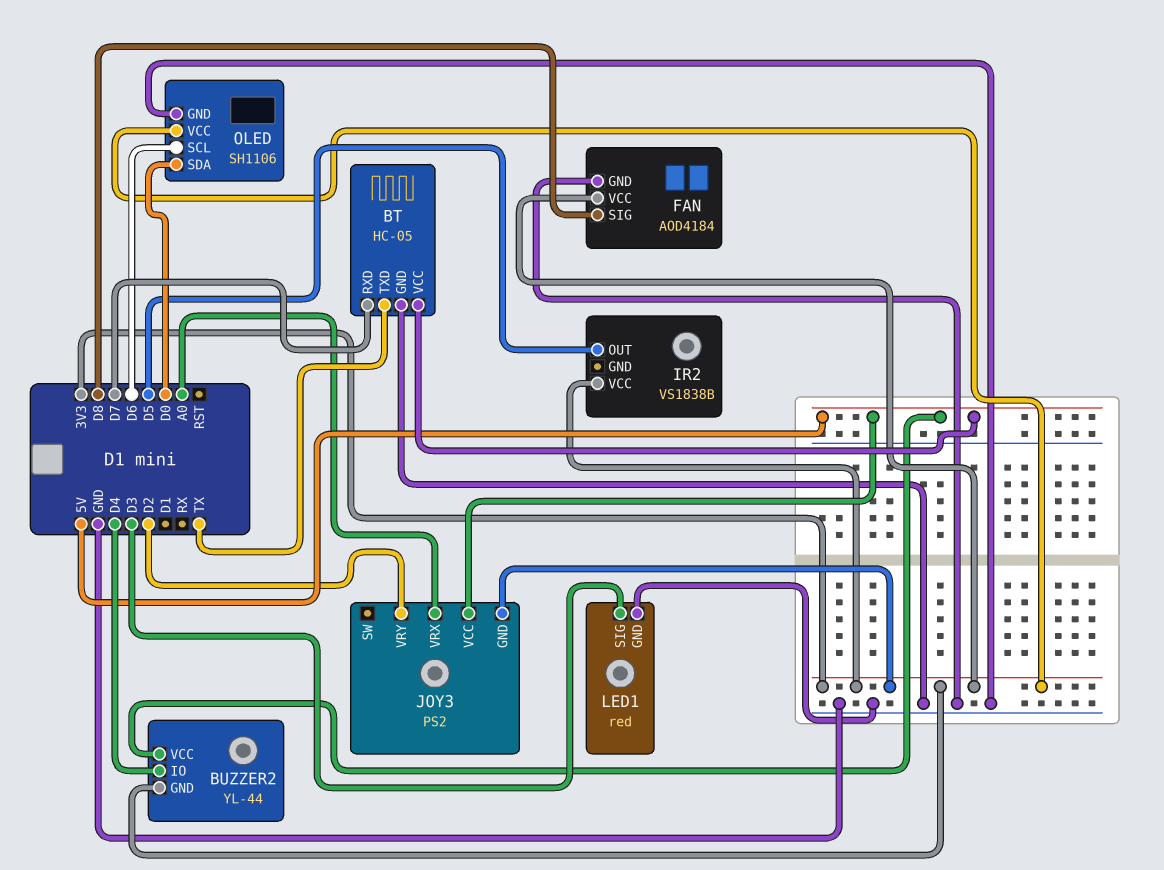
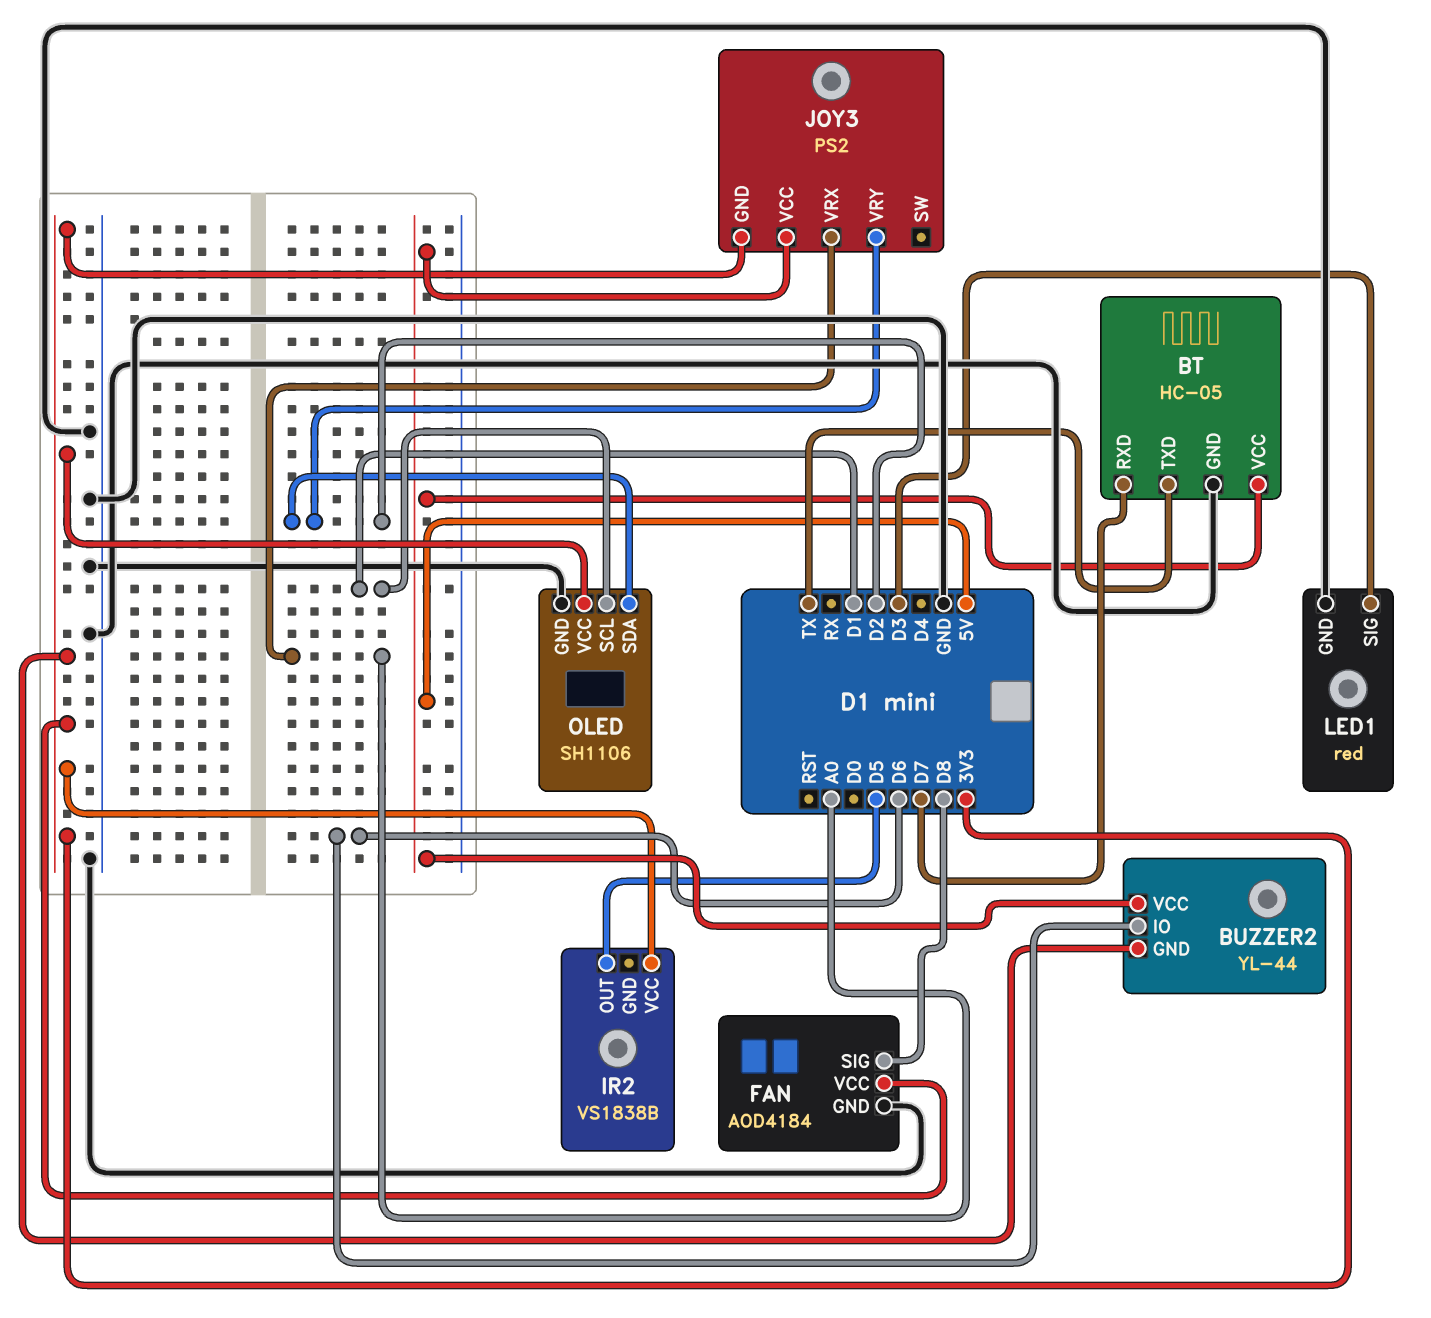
BUZZER2 pin IO: D4 -> D6
OLED pin SCL: D6 -> D1
OLED pin SDA: D0 -> D2

